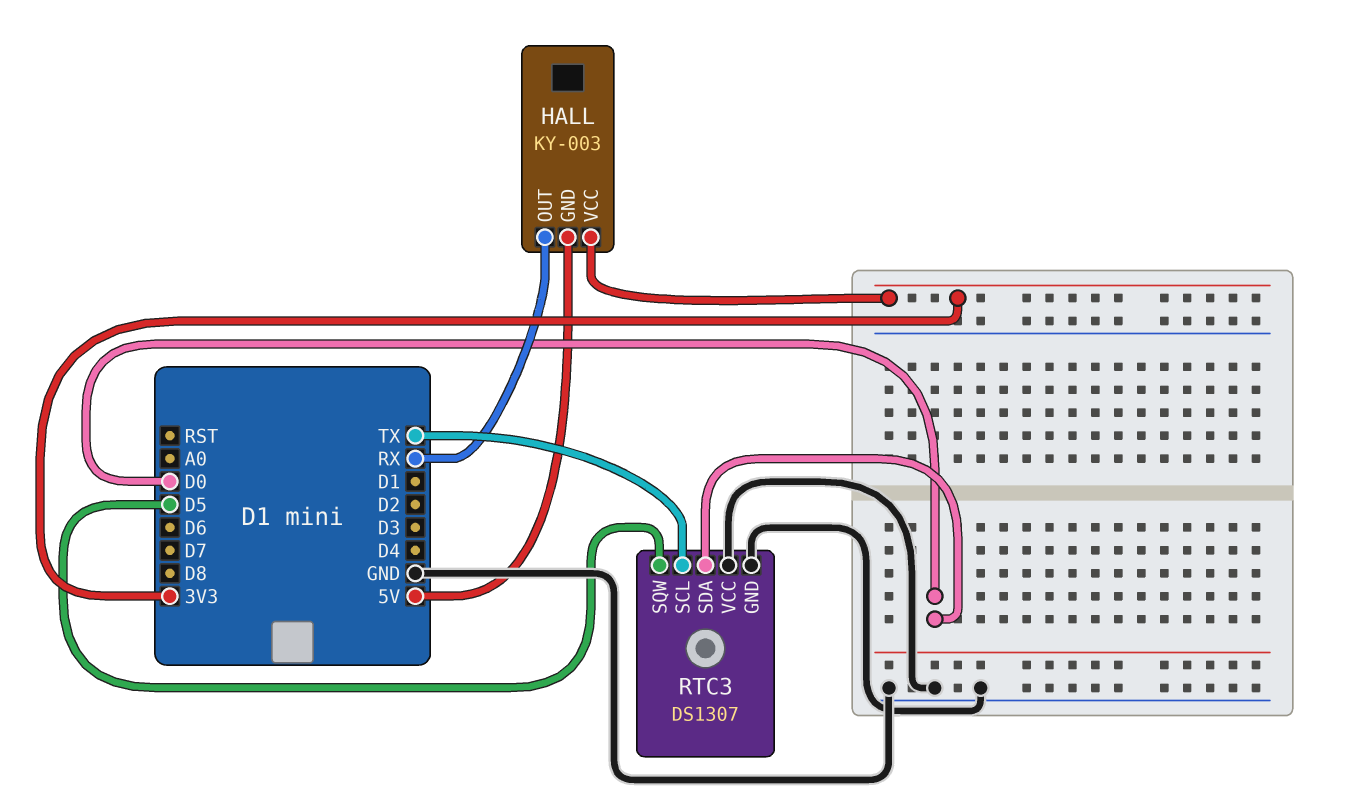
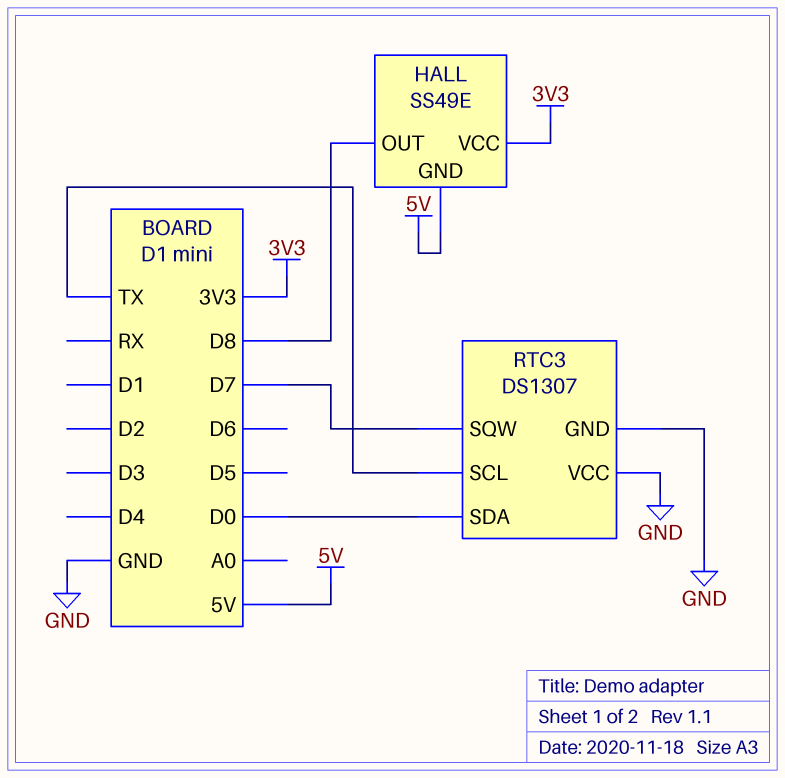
HALL: KY-003 -> SS49E
HALL pin OUT: RX -> D8
RTC3 pin SQW: D5 -> D7

